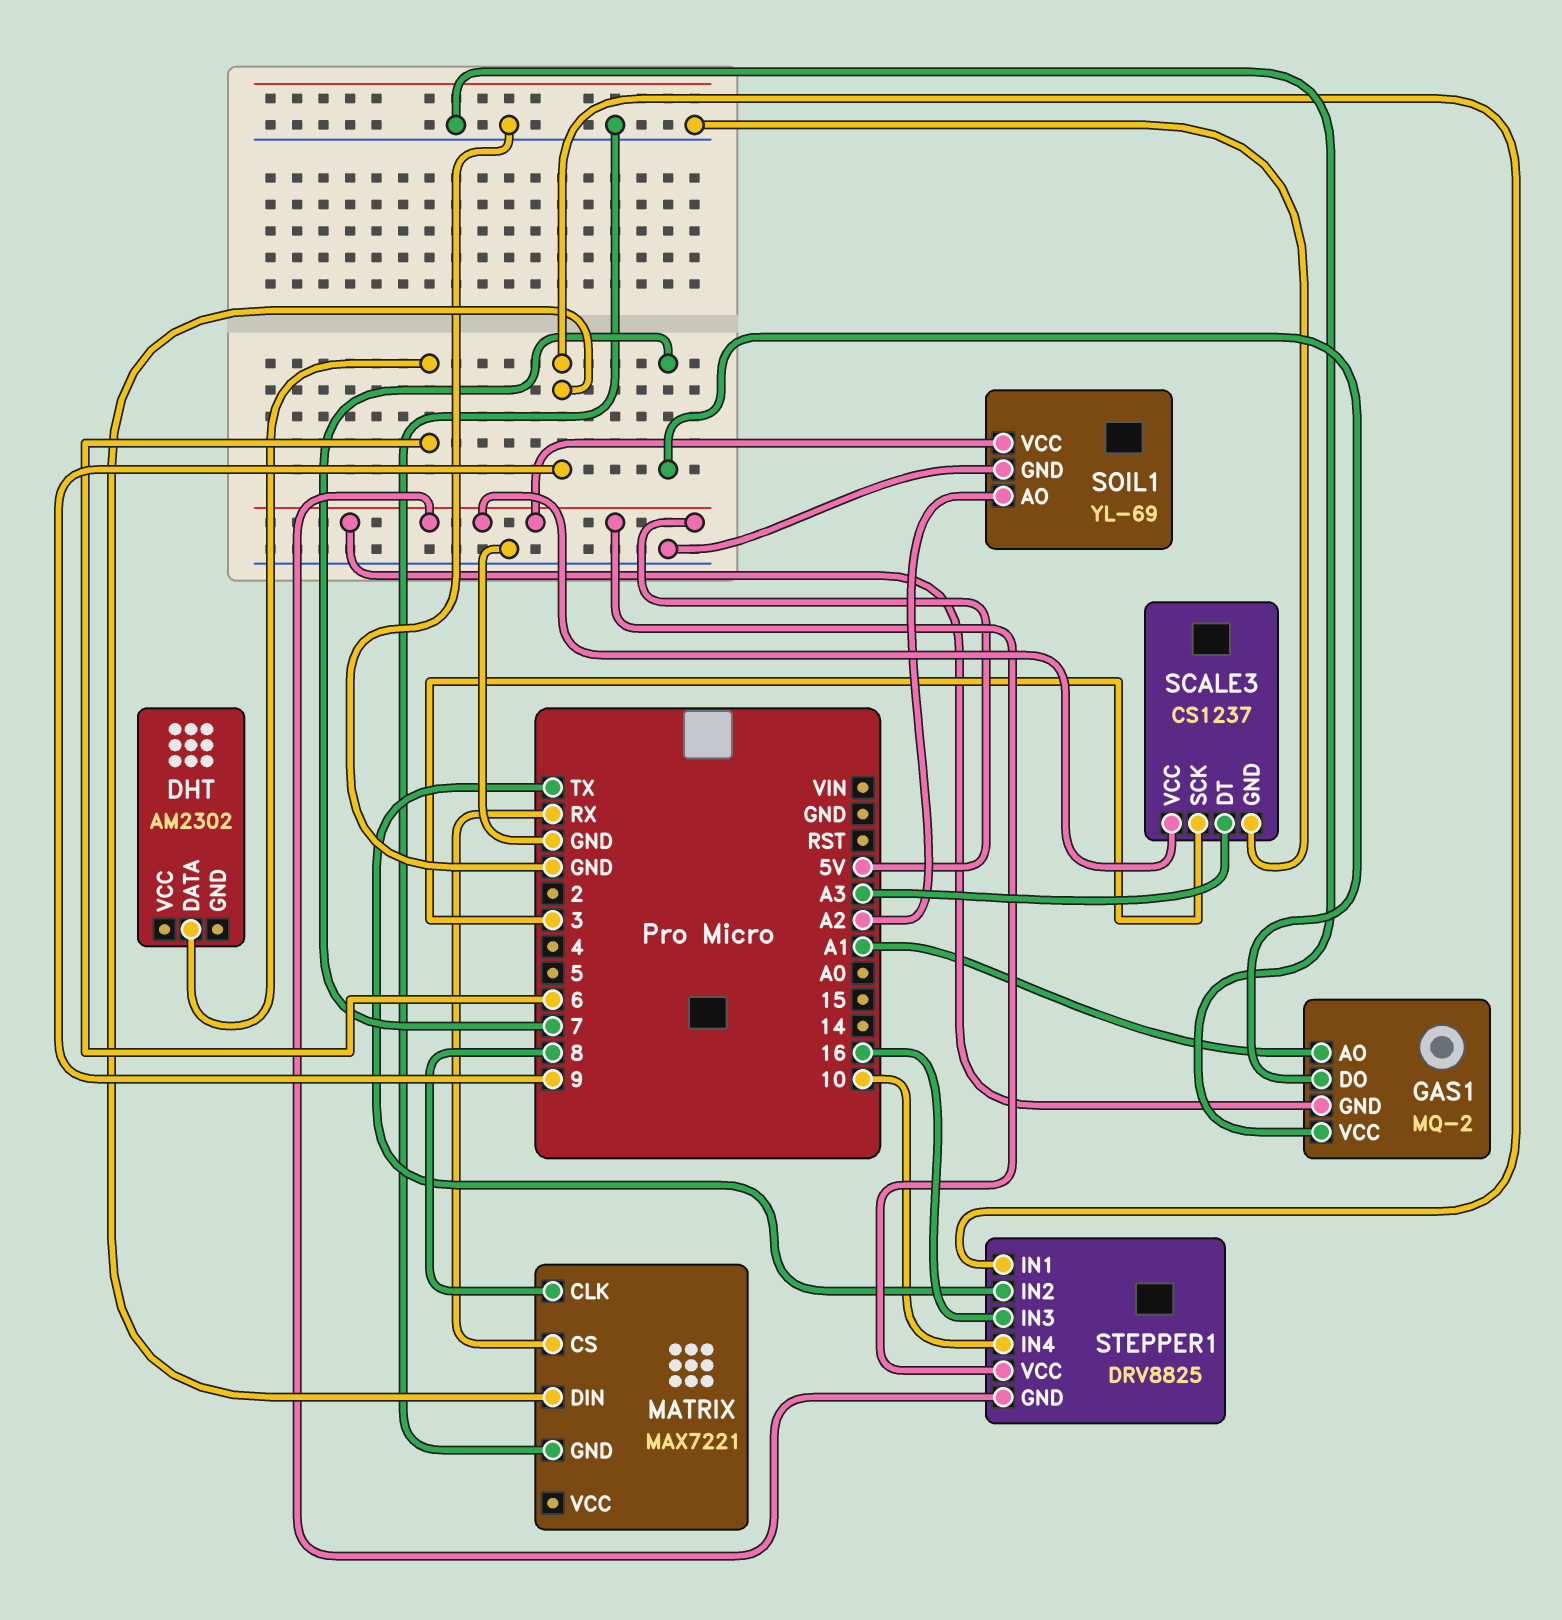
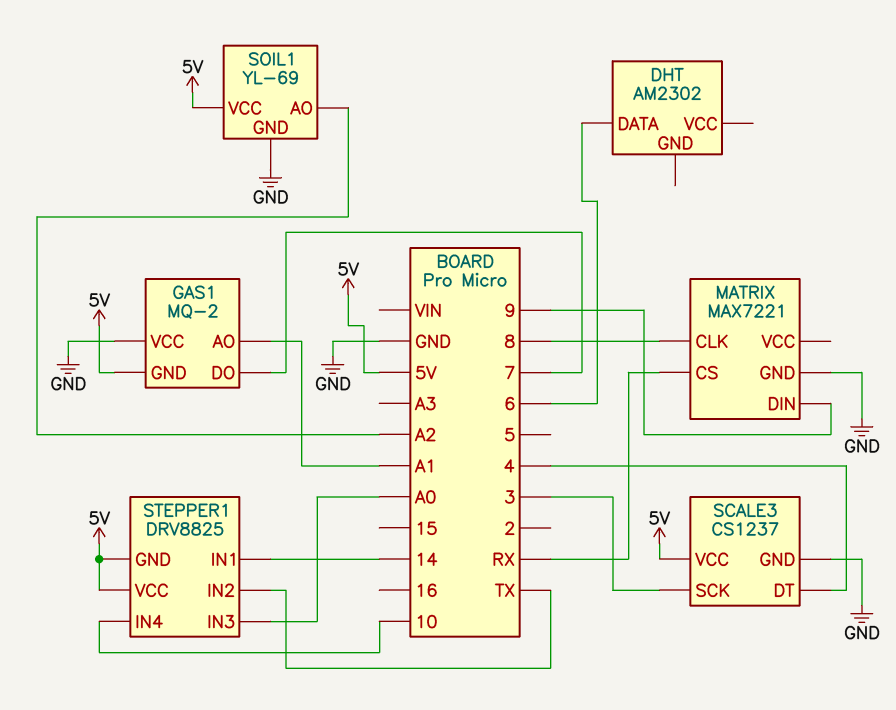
SCALE3 pin DT: A3 -> 4
STEPPER1 pin IN1: 9 -> 14
STEPPER1 pin IN3: 16 -> A0

